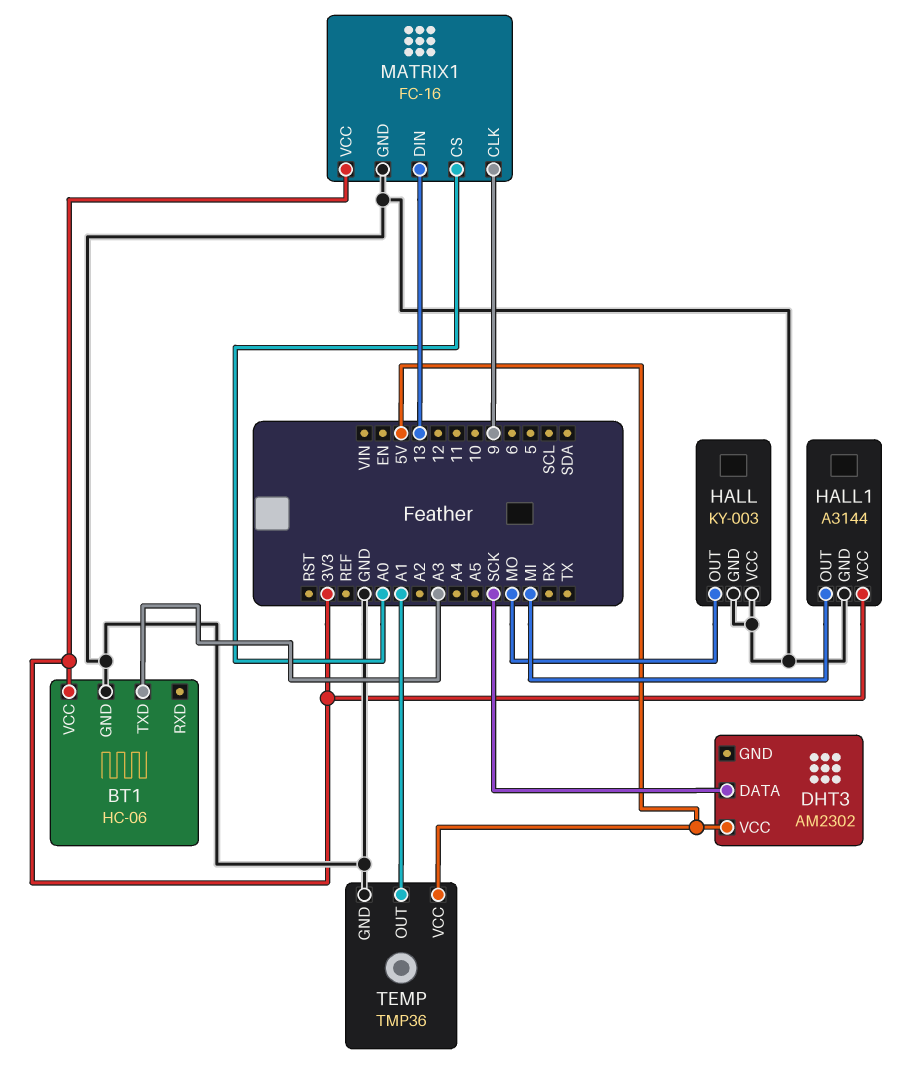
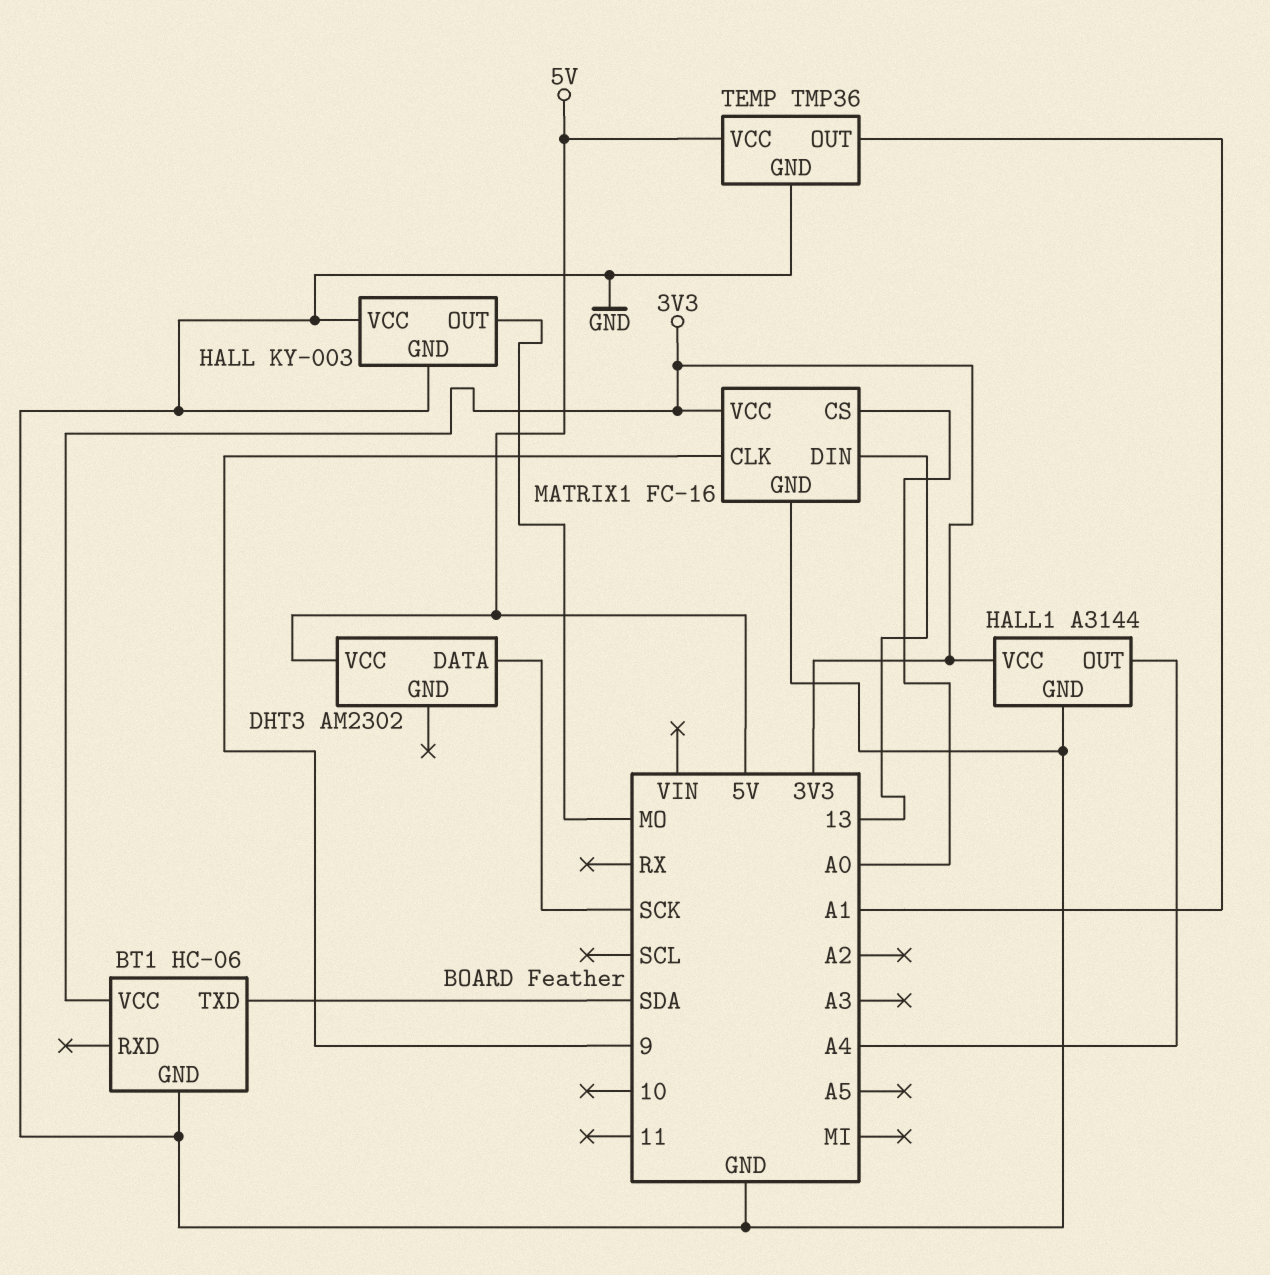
BT1 pin TXD: A3 -> SDA
HALL1 pin OUT: MI -> A4

